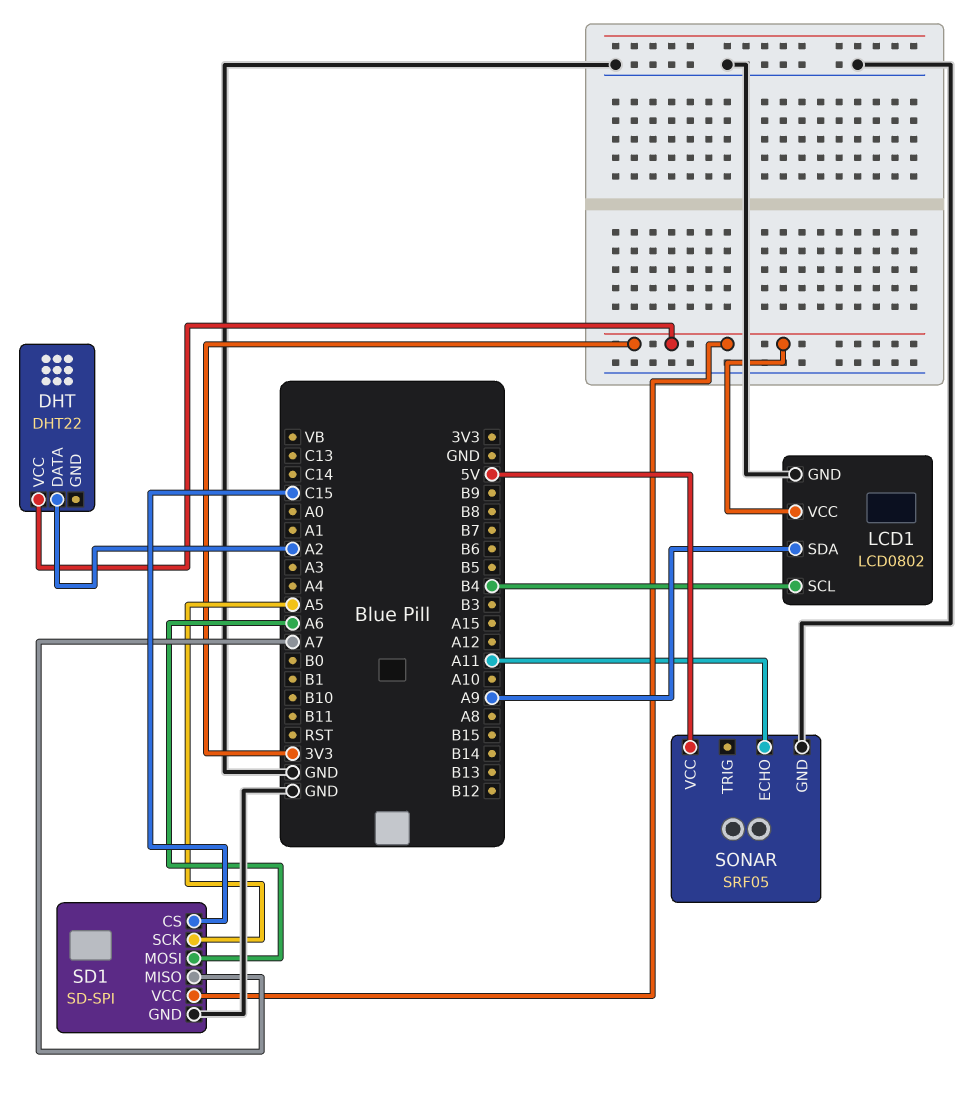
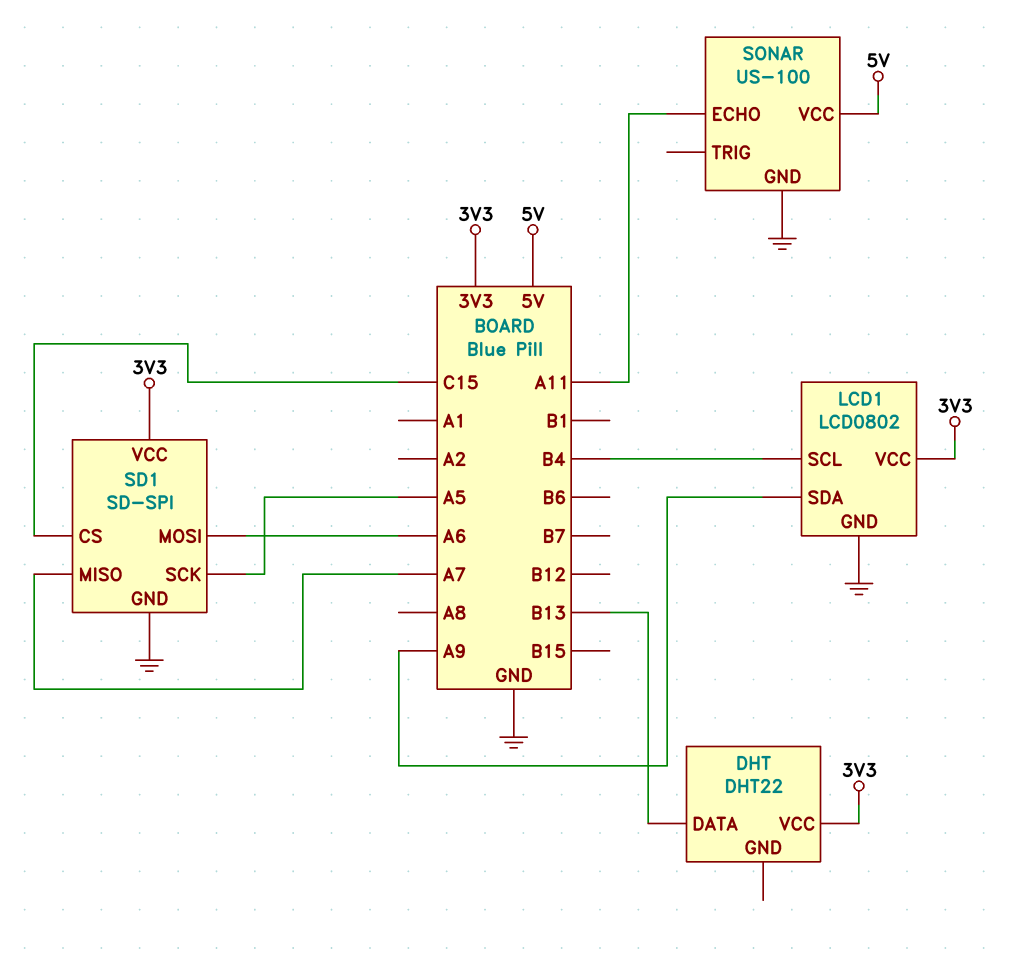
DHT pin DATA: A2 -> B13
SONAR: SRF05 -> US-100

